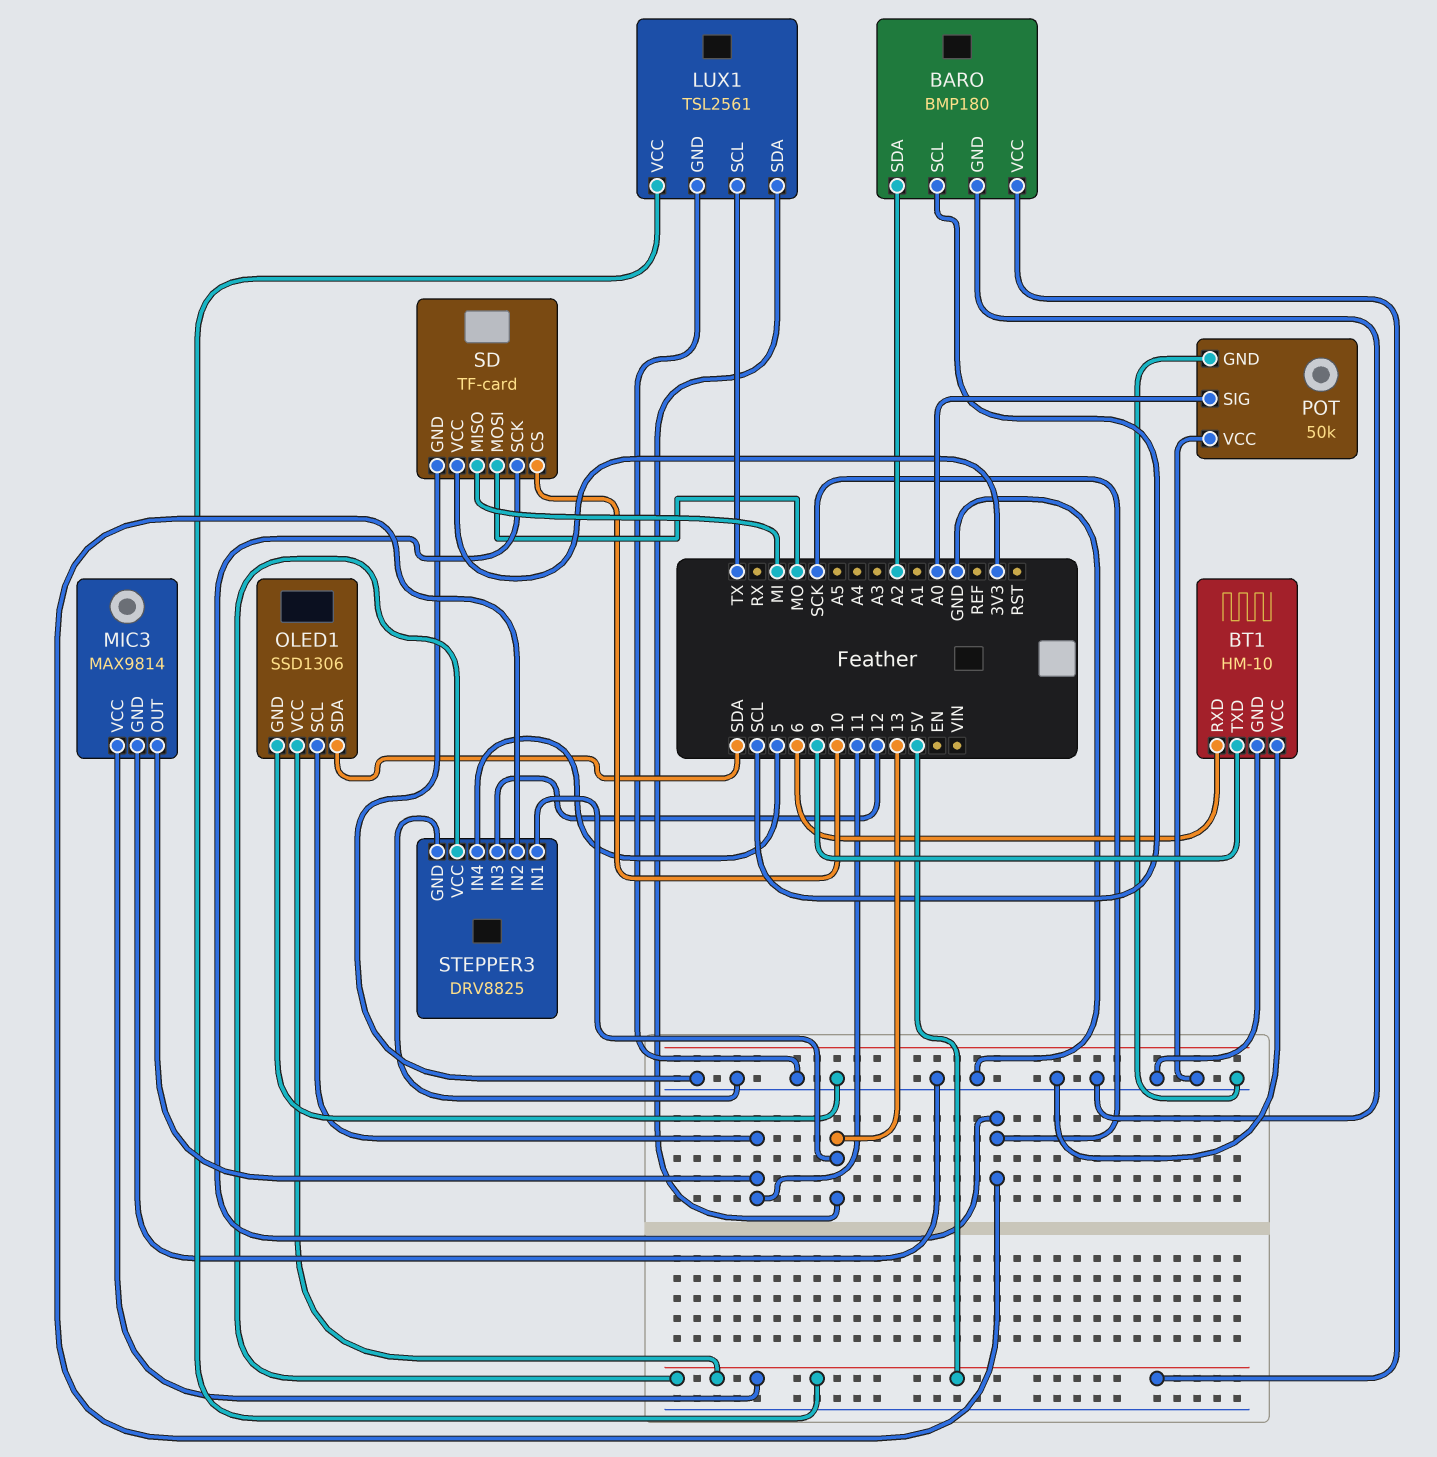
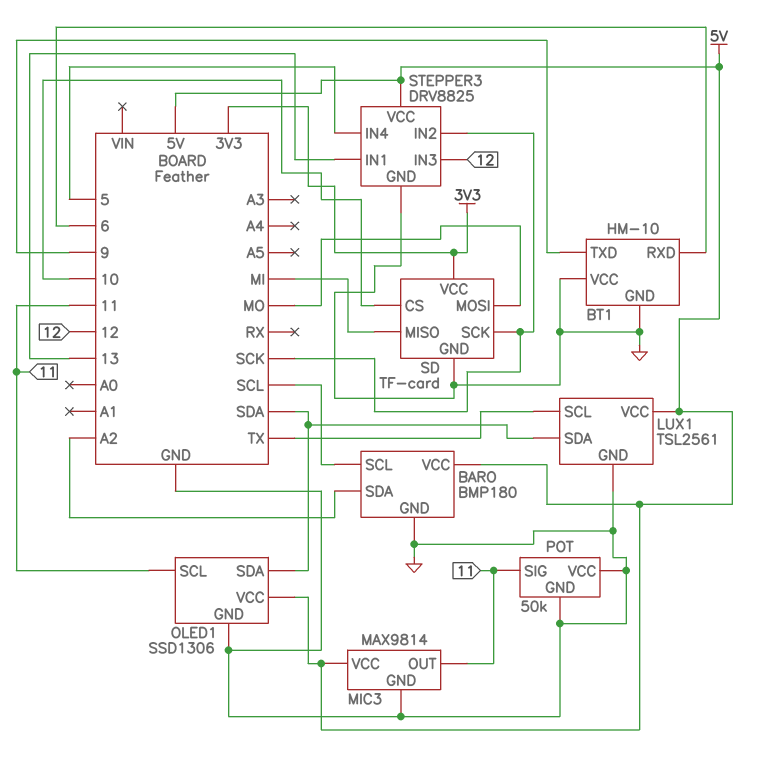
LUX1 pin SDA: 13 -> SDA
POT pin SIG: A0 -> 11

